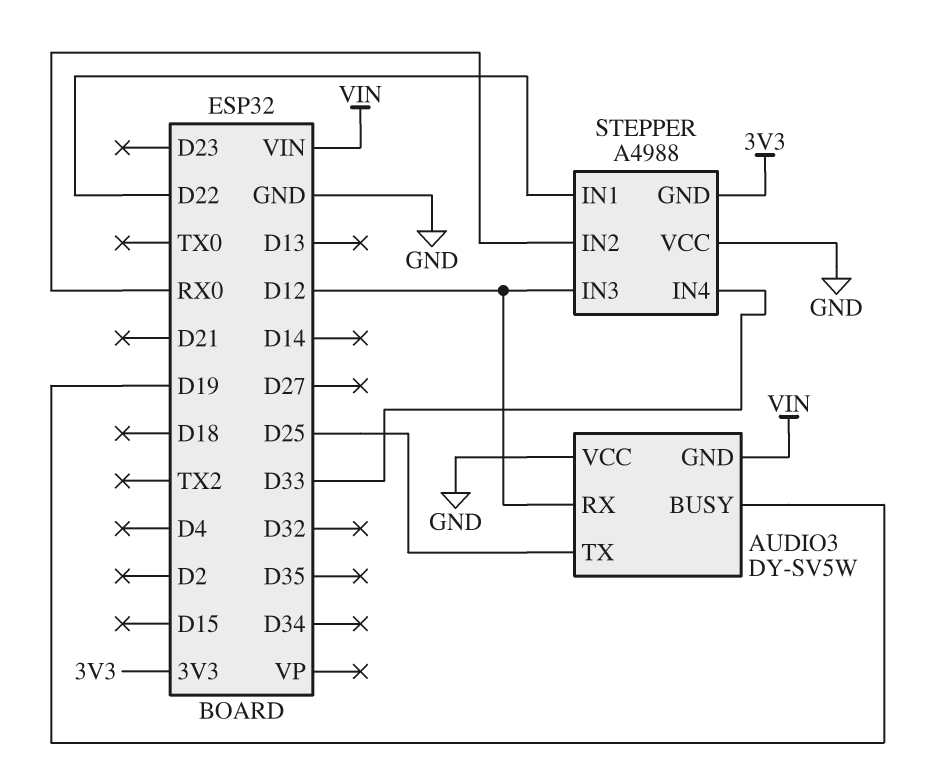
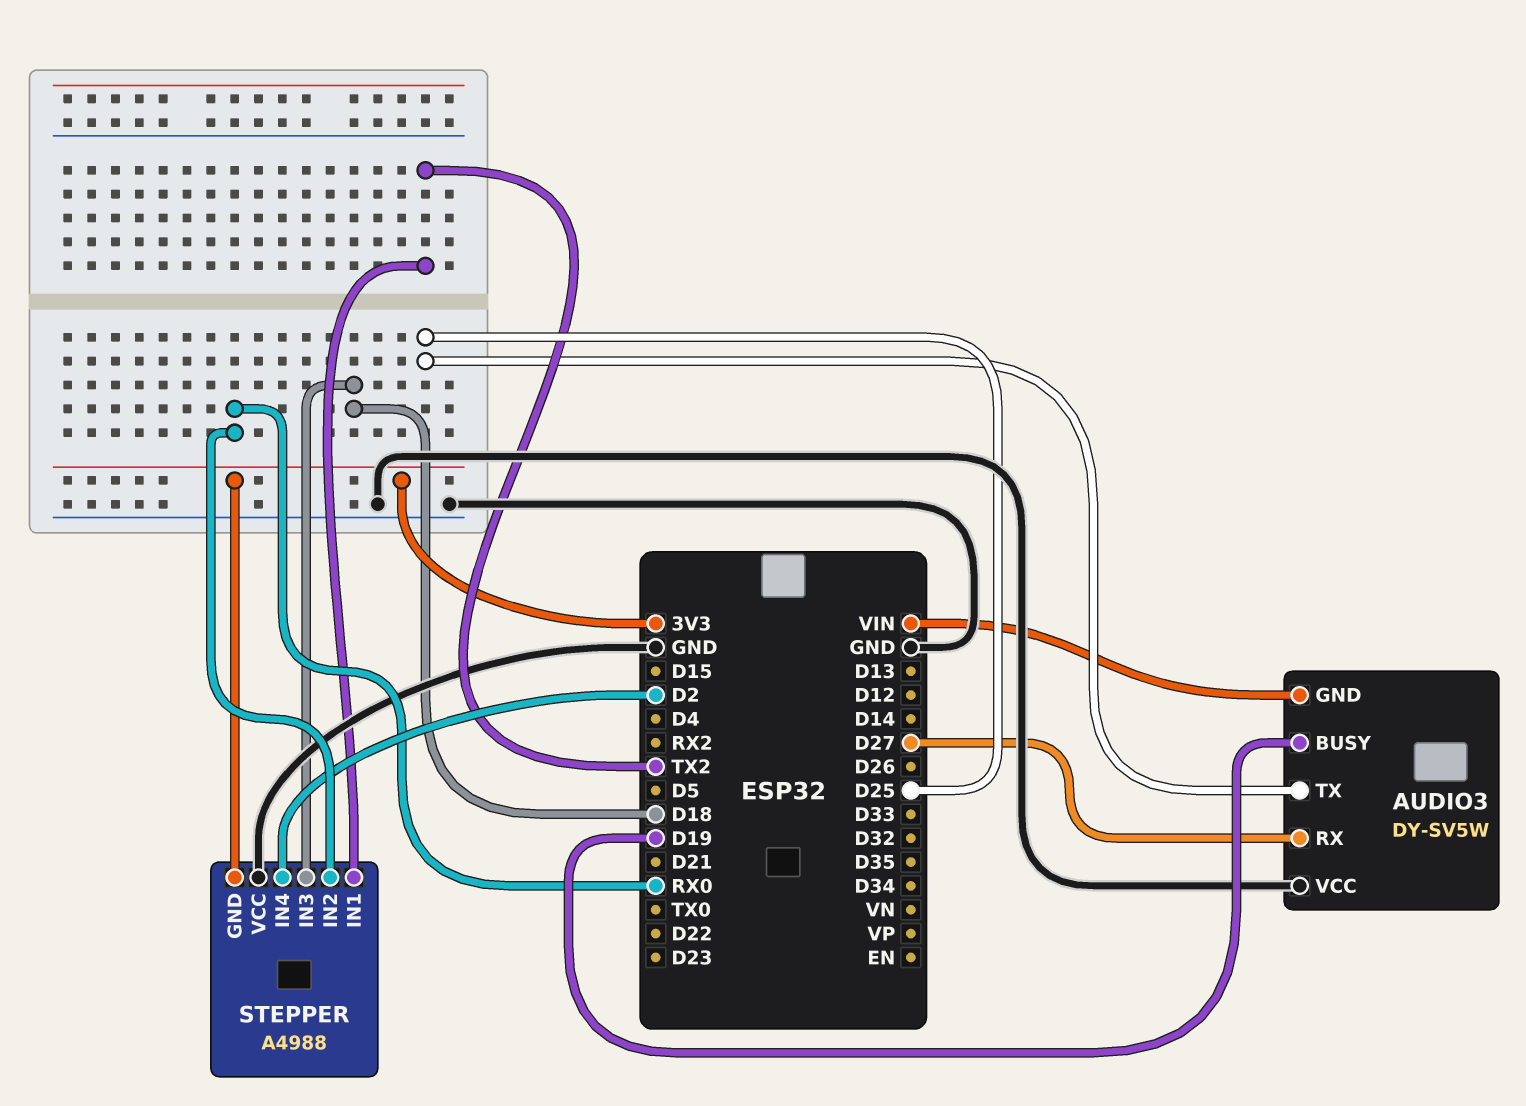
AUDIO3 pin RX: D12 -> D27
STEPPER pin IN1: D22 -> TX2
STEPPER pin IN3: D12 -> D18
STEPPER pin IN4: D33 -> D2

